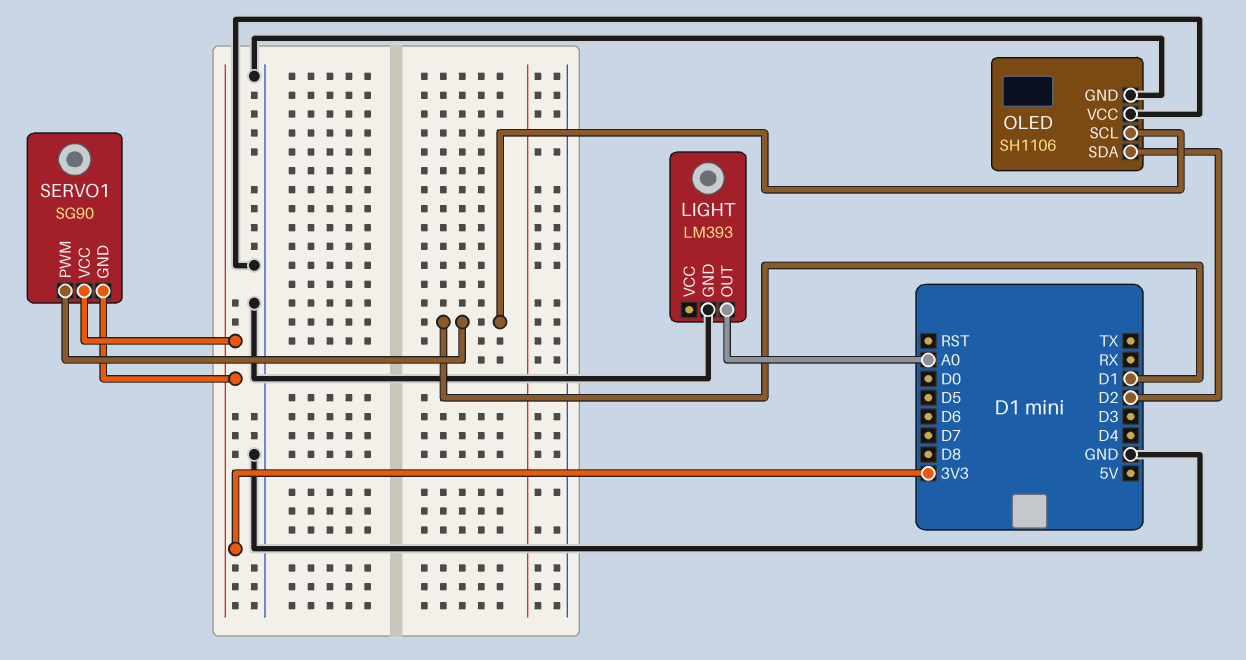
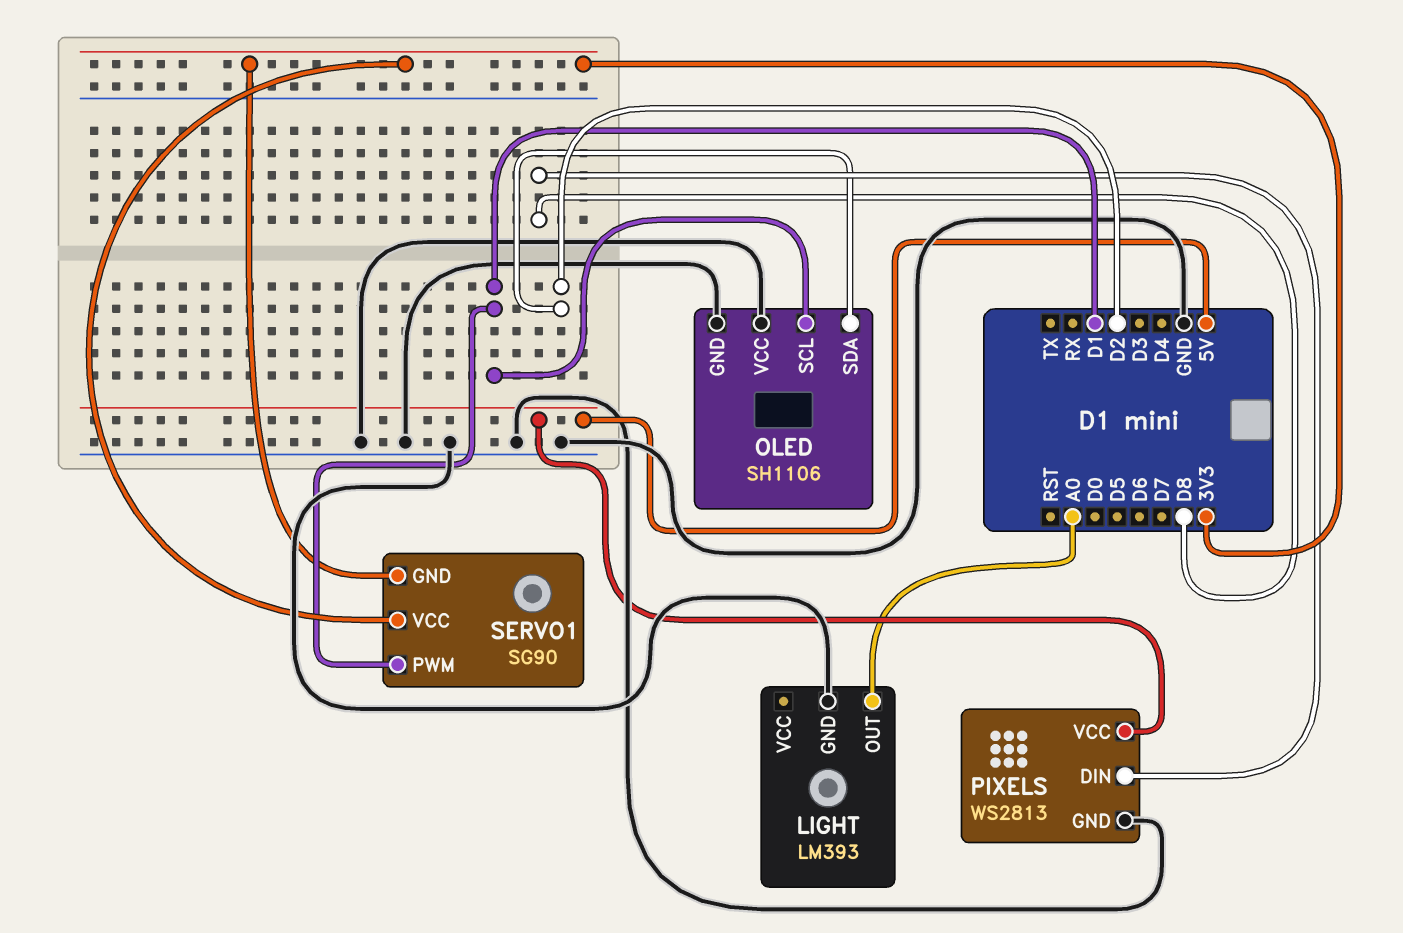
PIXELS: none -> WS2813
PIXELS pin DIN: none -> D8
PIXELS pin GND: none -> GND
PIXELS pin VCC: none -> 5V

